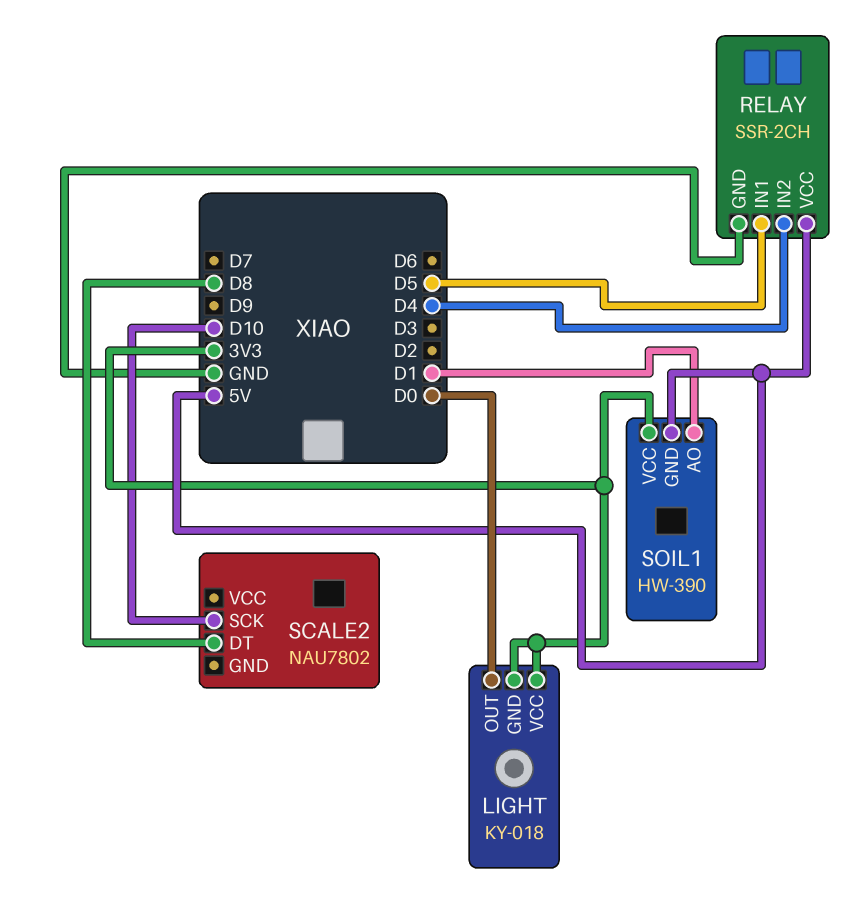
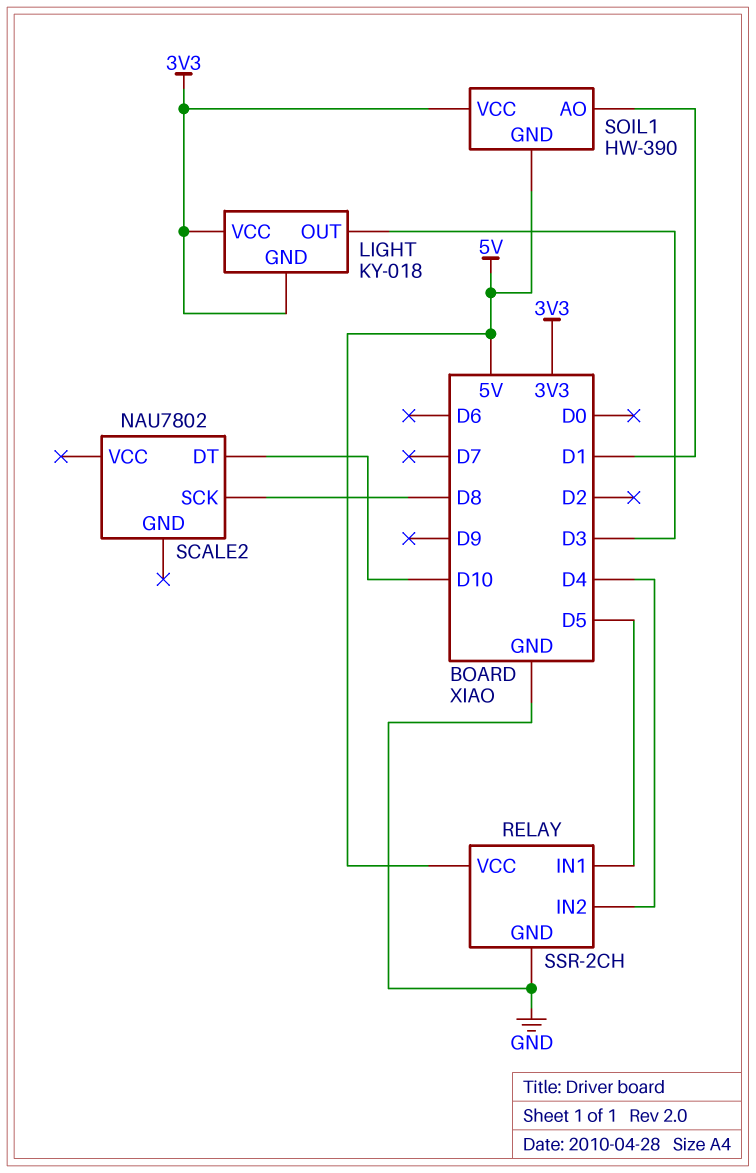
LIGHT pin OUT: D0 -> D3
SCALE2 pin DT: D8 -> D10
SCALE2 pin SCK: D10 -> D8

